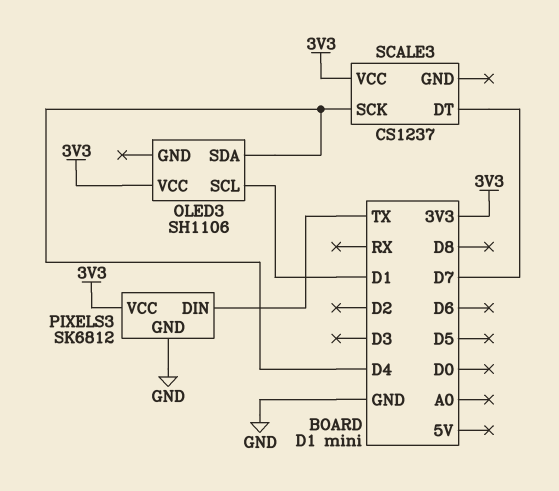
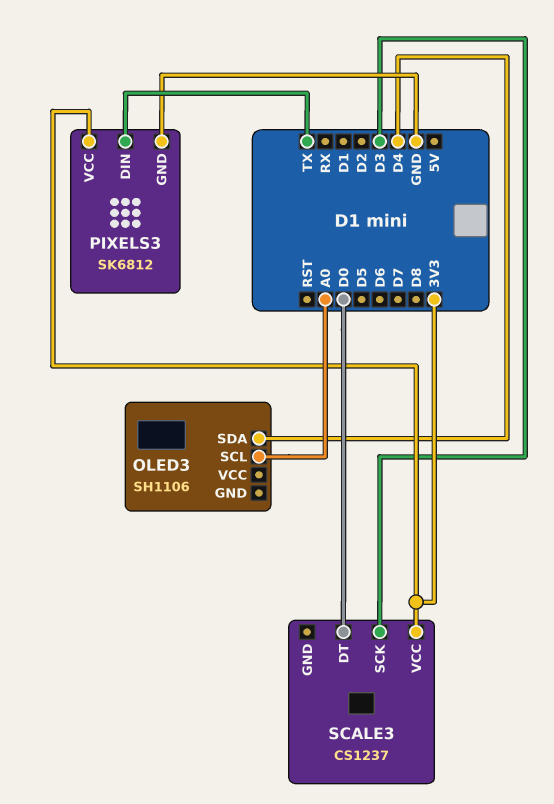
OLED3 pin SCL: D1 -> A0
OLED3 pin VCC: 3V3 -> none
SCALE3 pin DT: D7 -> D0
SCALE3 pin SCK: D4 -> D3

